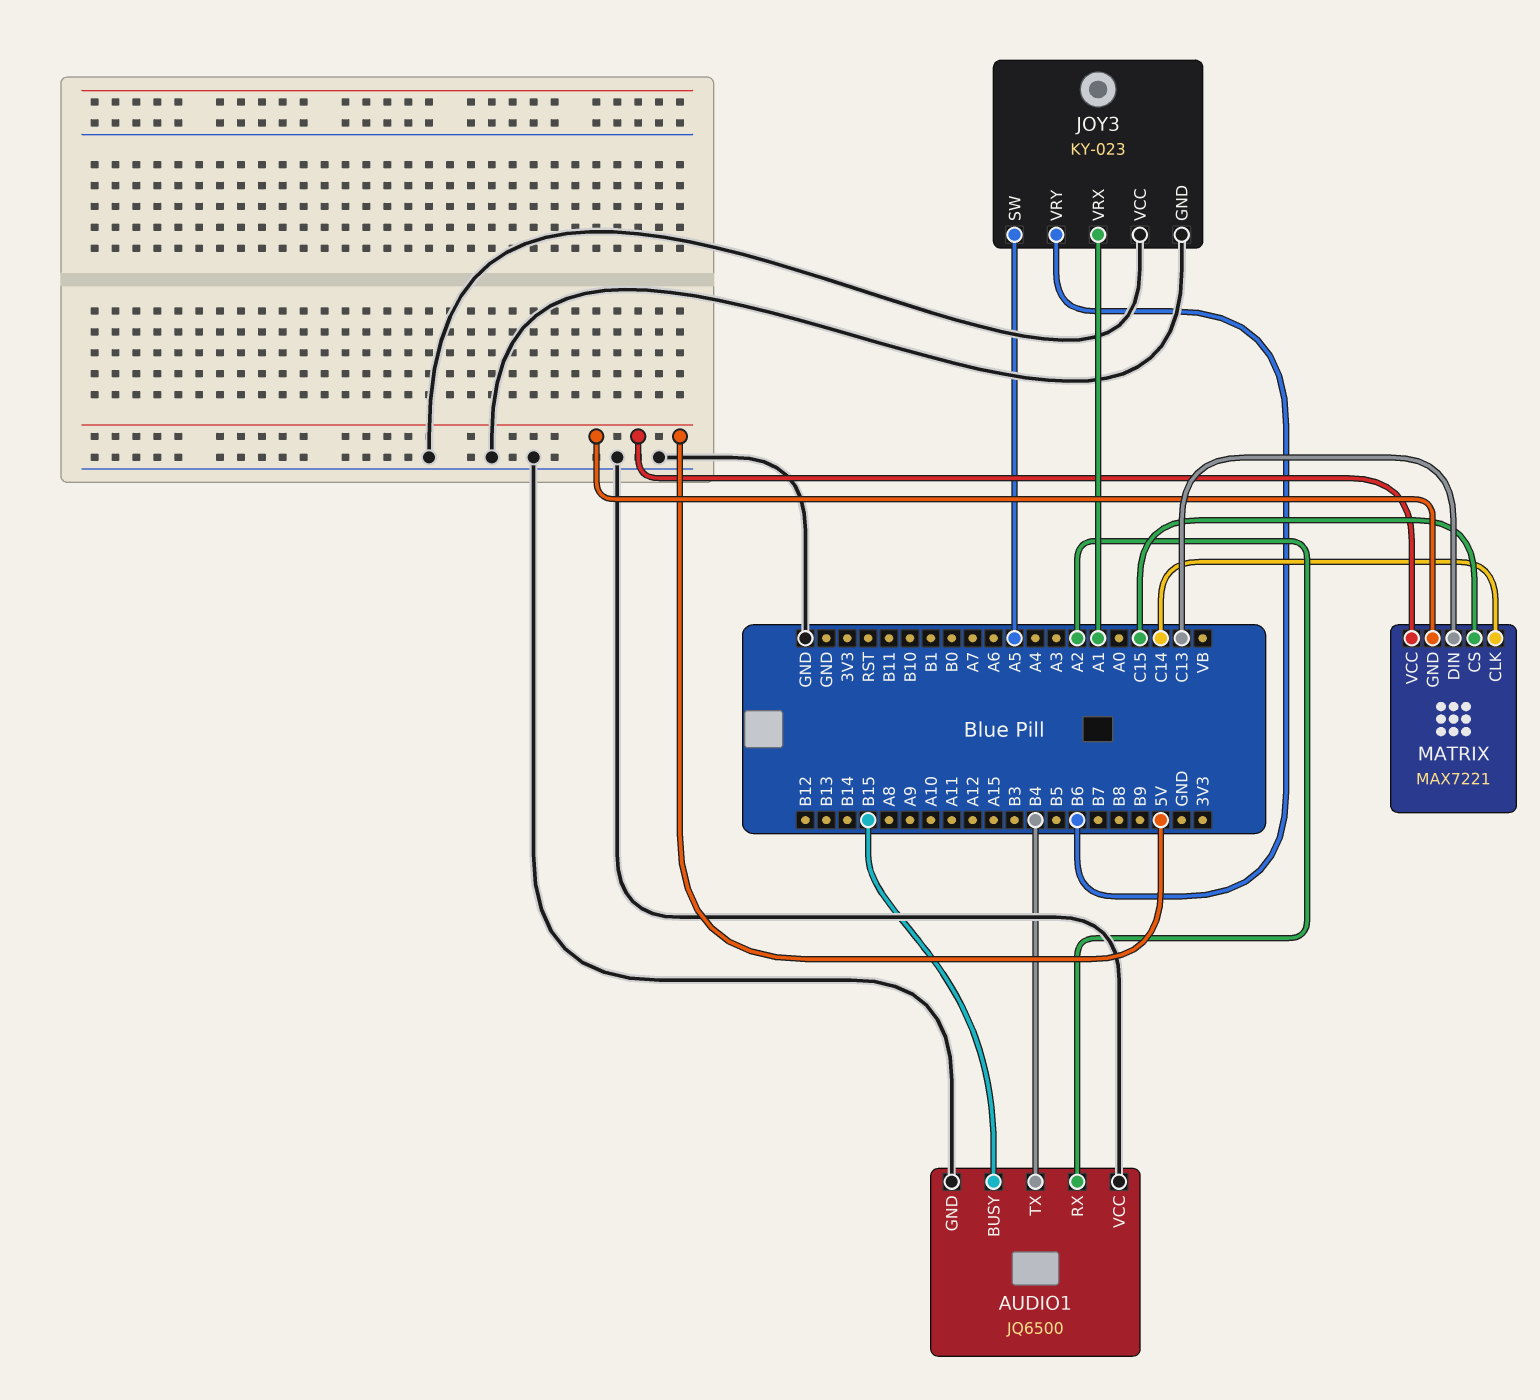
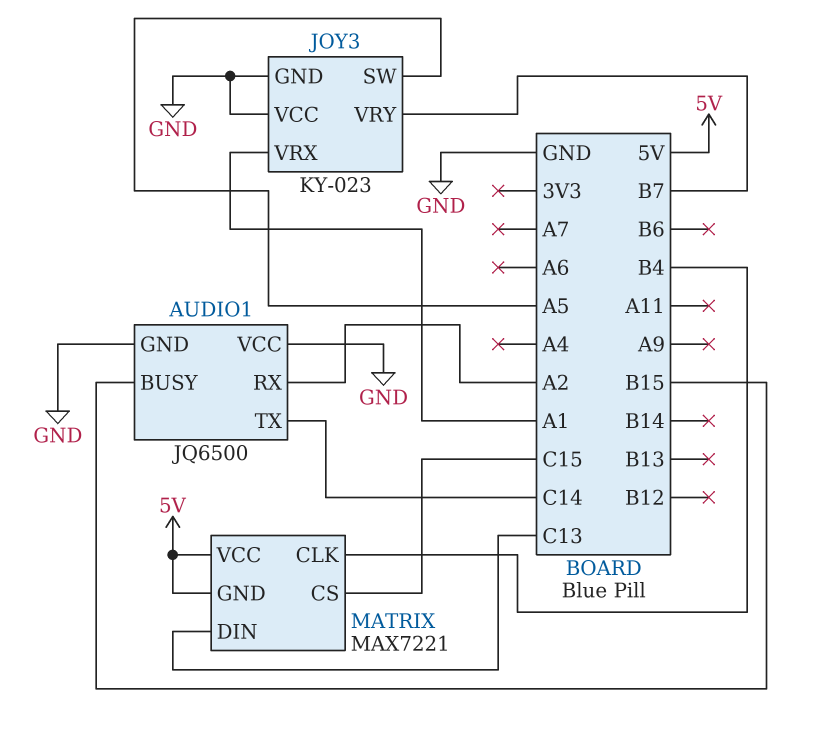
AUDIO1 pin TX: B4 -> C14
JOY3 pin VRY: B6 -> B7
MATRIX pin CLK: C14 -> B4

